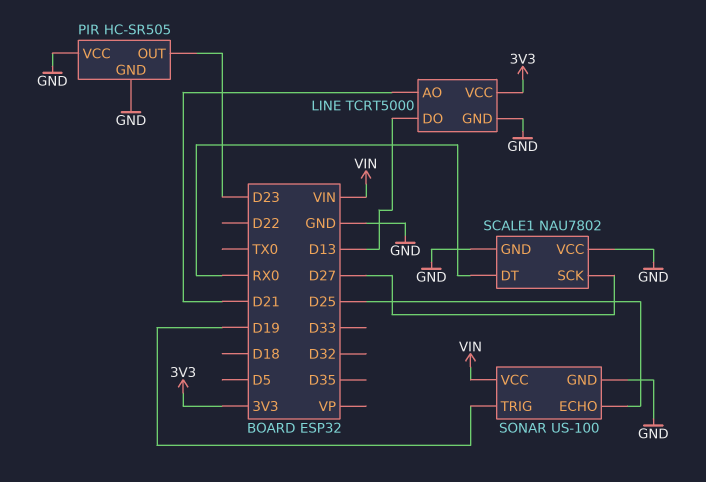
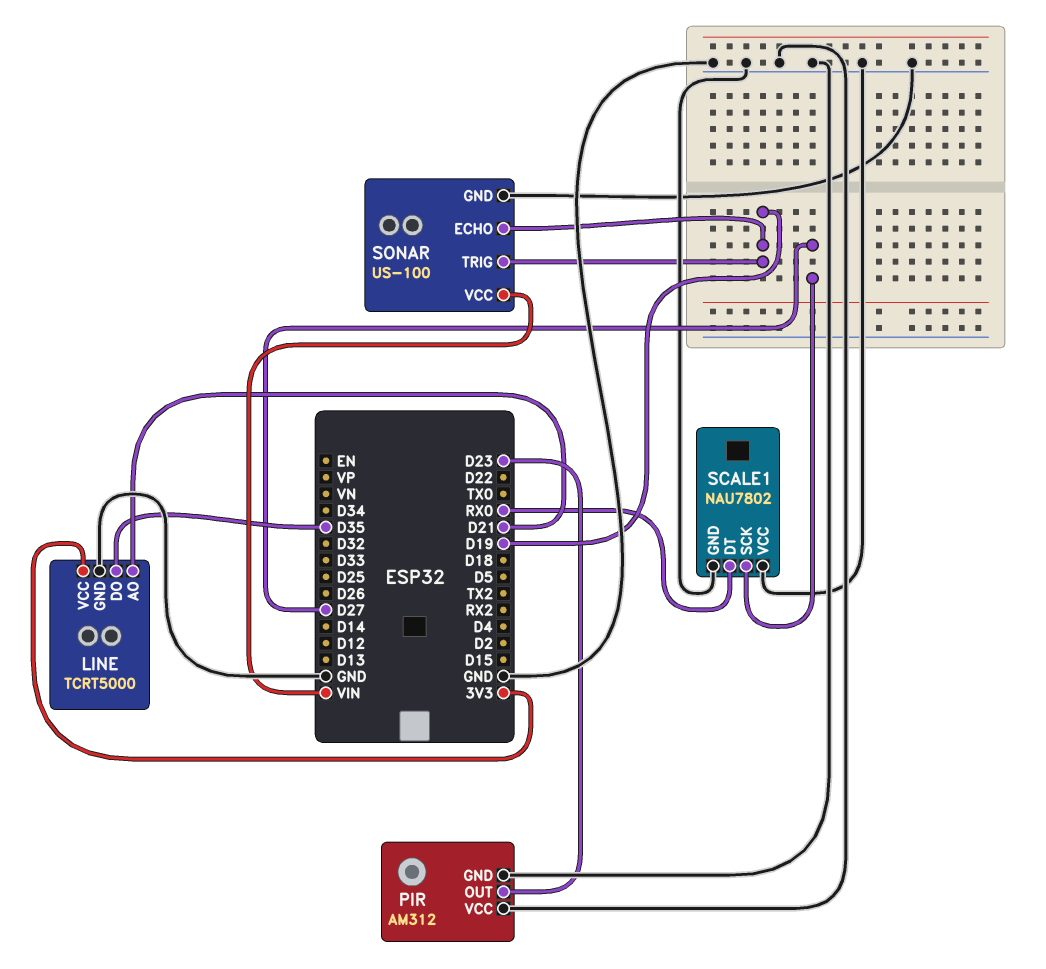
LINE pin DO: D13 -> D35
PIR: HC-SR505 -> AM312
SONAR pin ECHO: D25 -> D19

